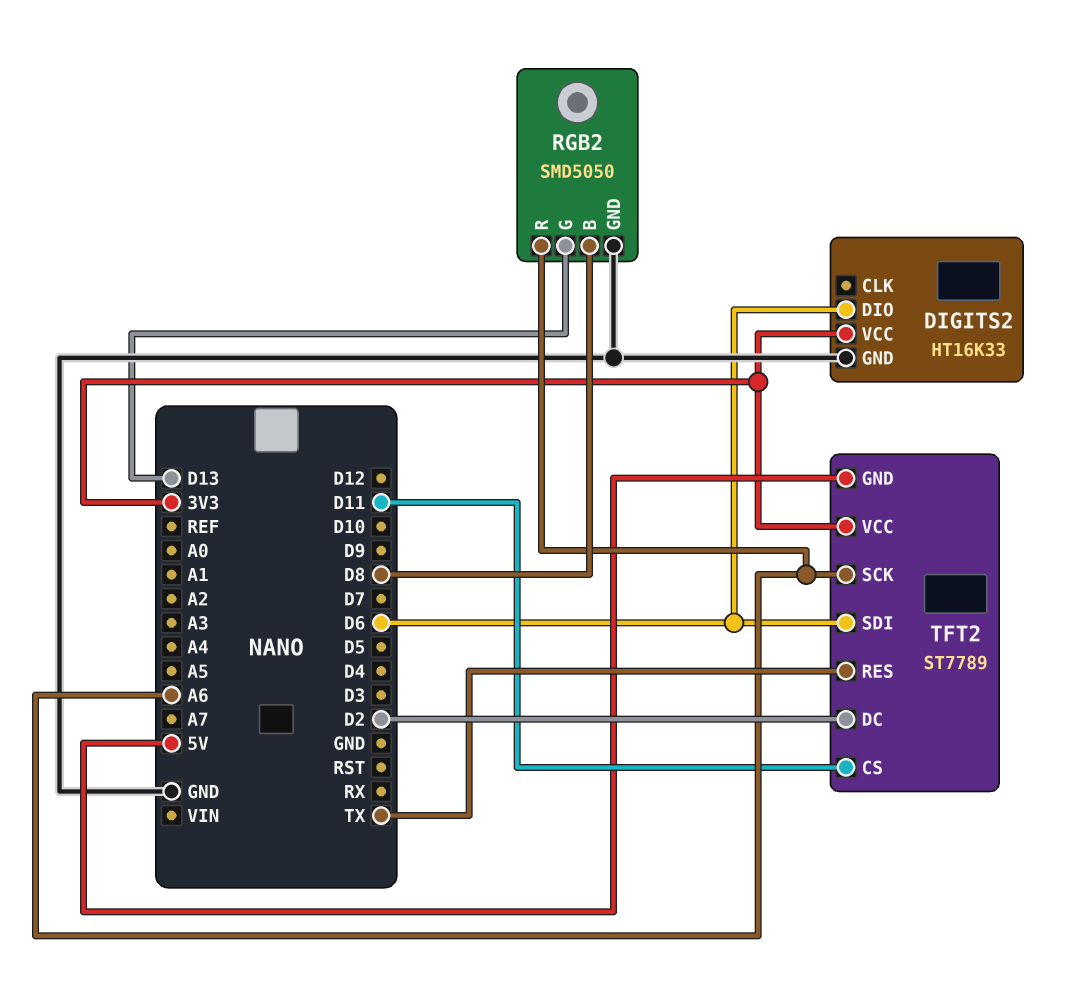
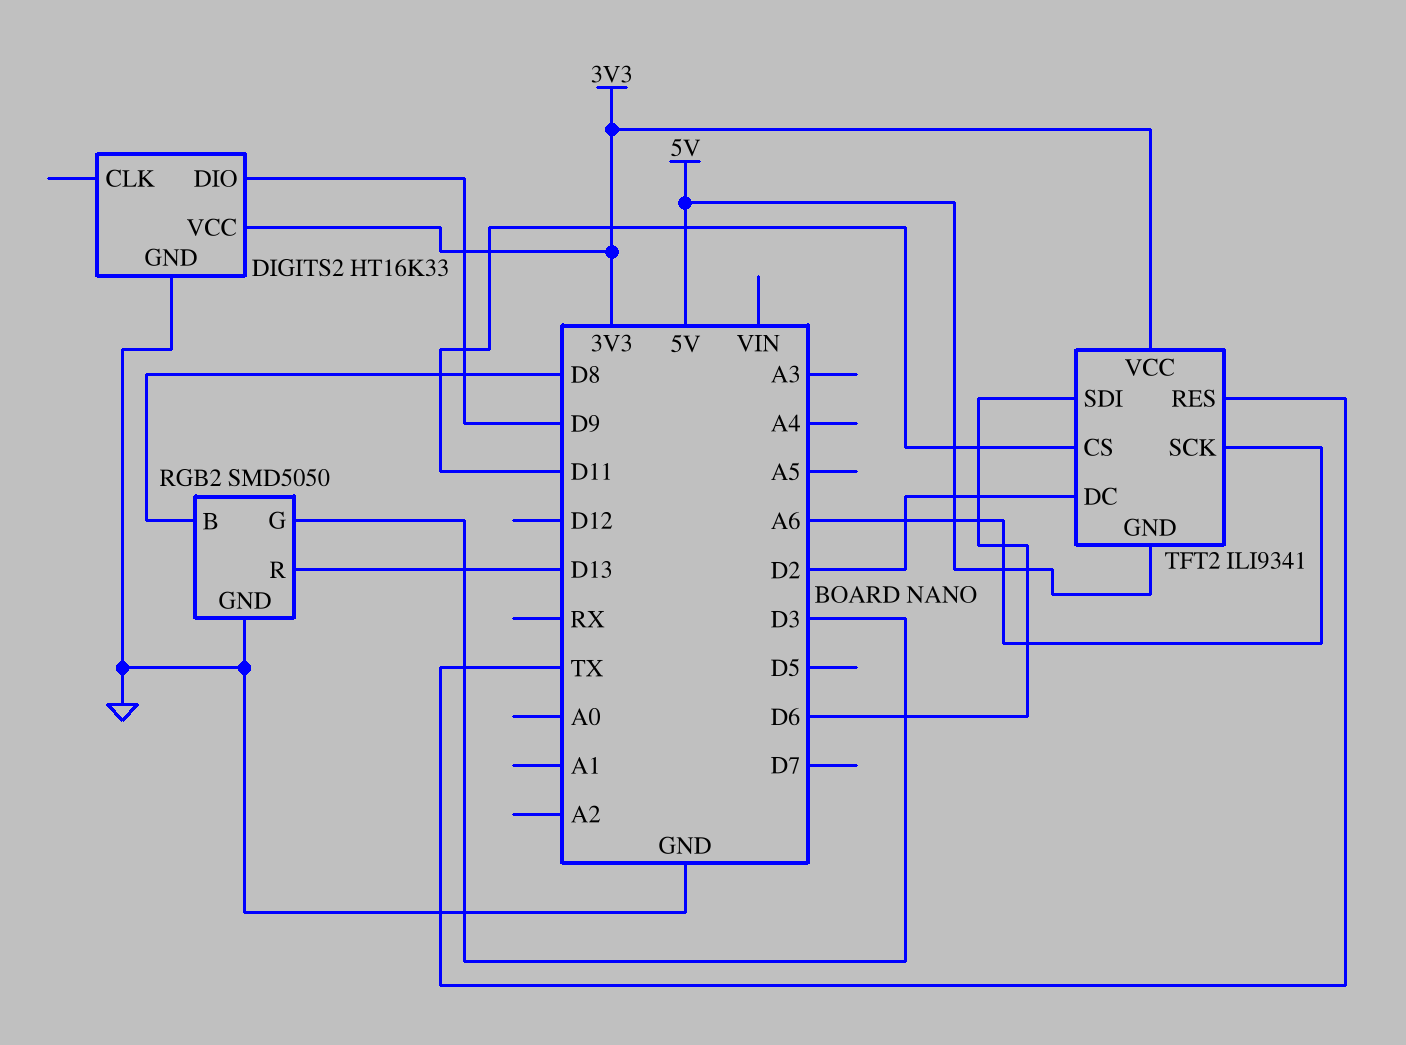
DIGITS2 pin DIO: D6 -> D9
RGB2 pin G: D13 -> D3
RGB2 pin R: A6 -> D13
TFT2: ST7789 -> ILI9341

